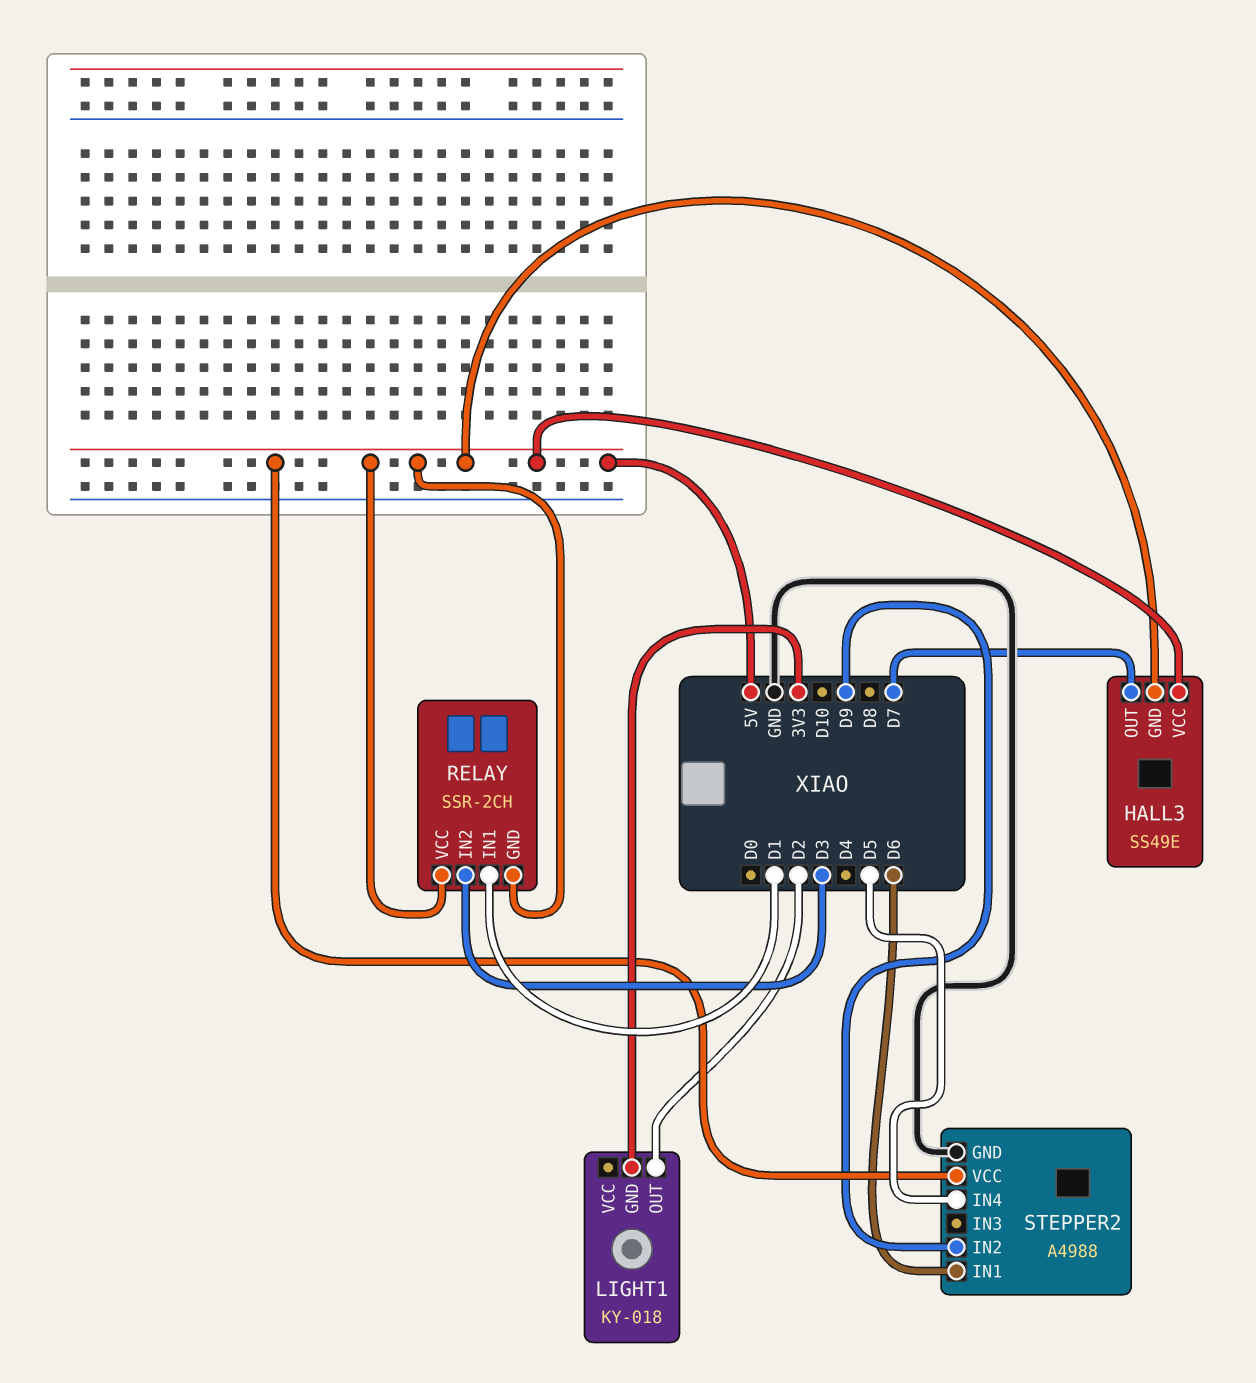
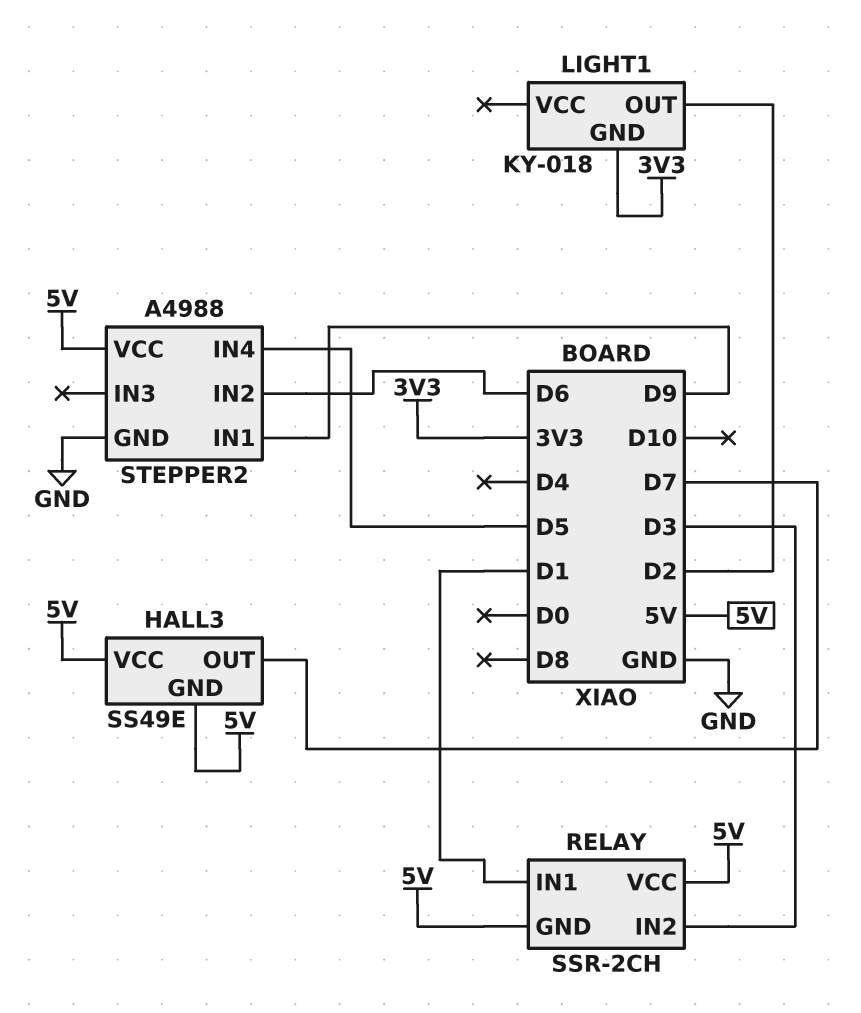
STEPPER2 pin IN1: D6 -> D9
STEPPER2 pin IN2: D9 -> D6

